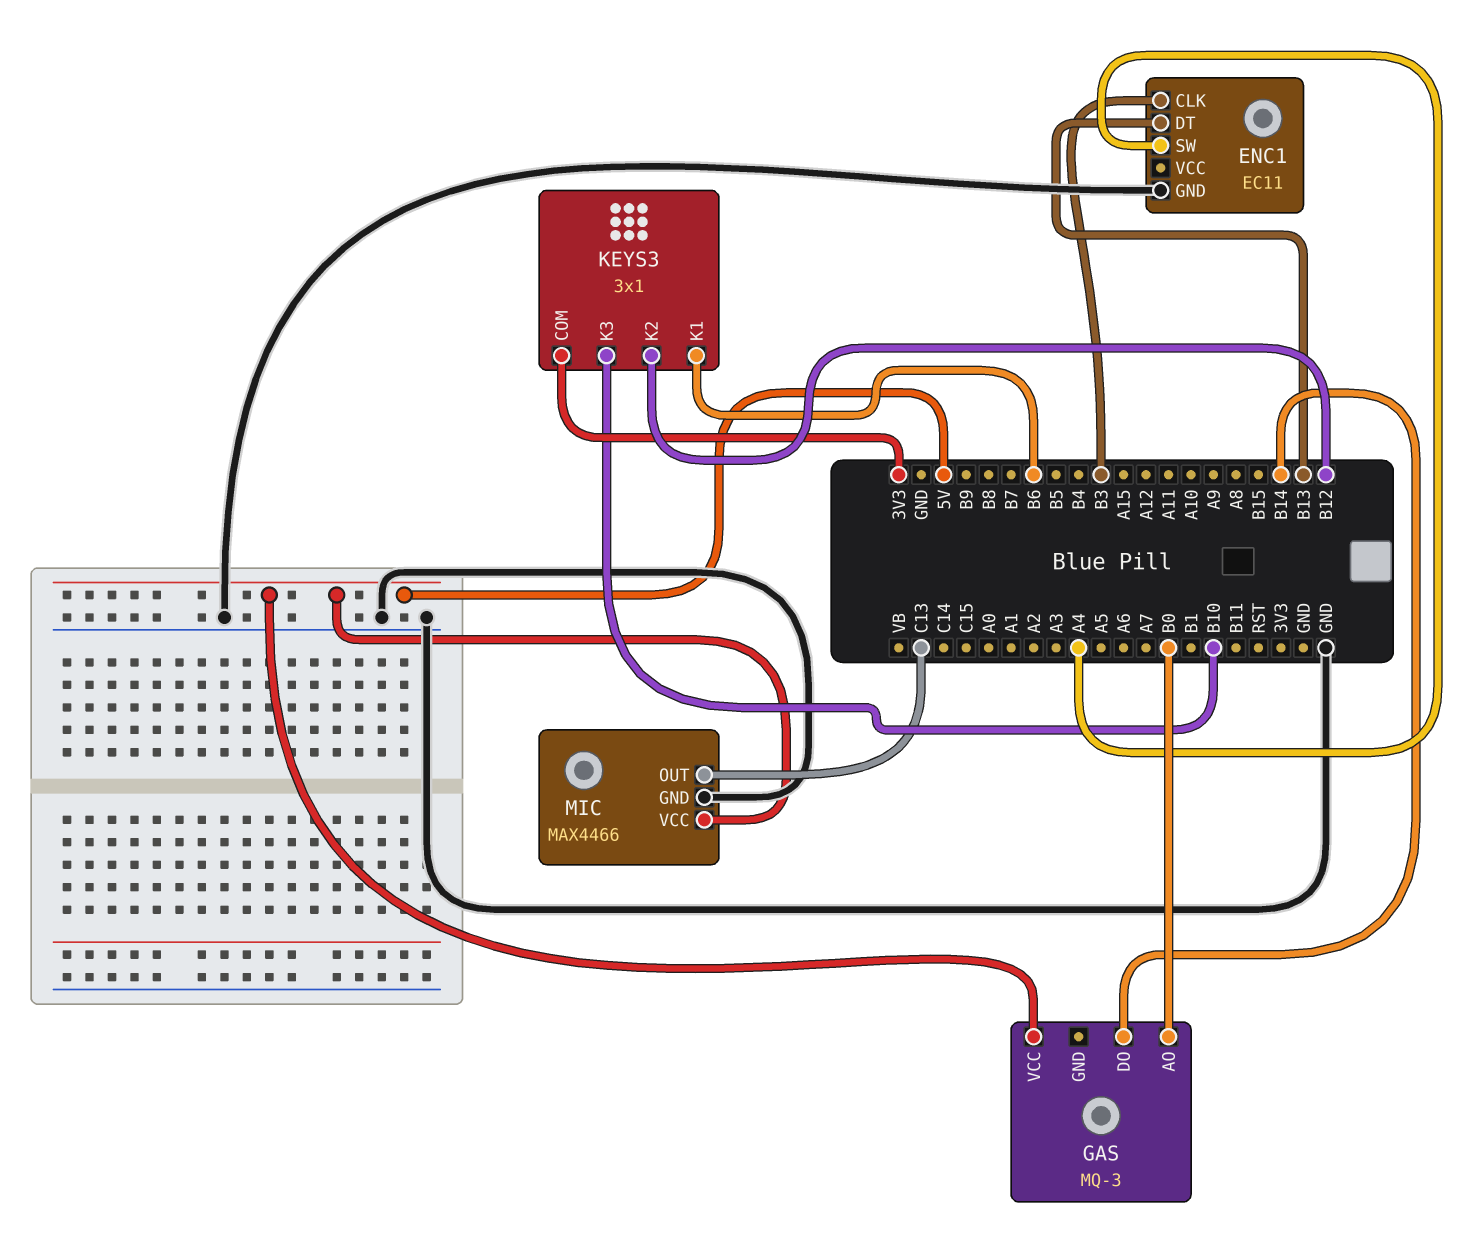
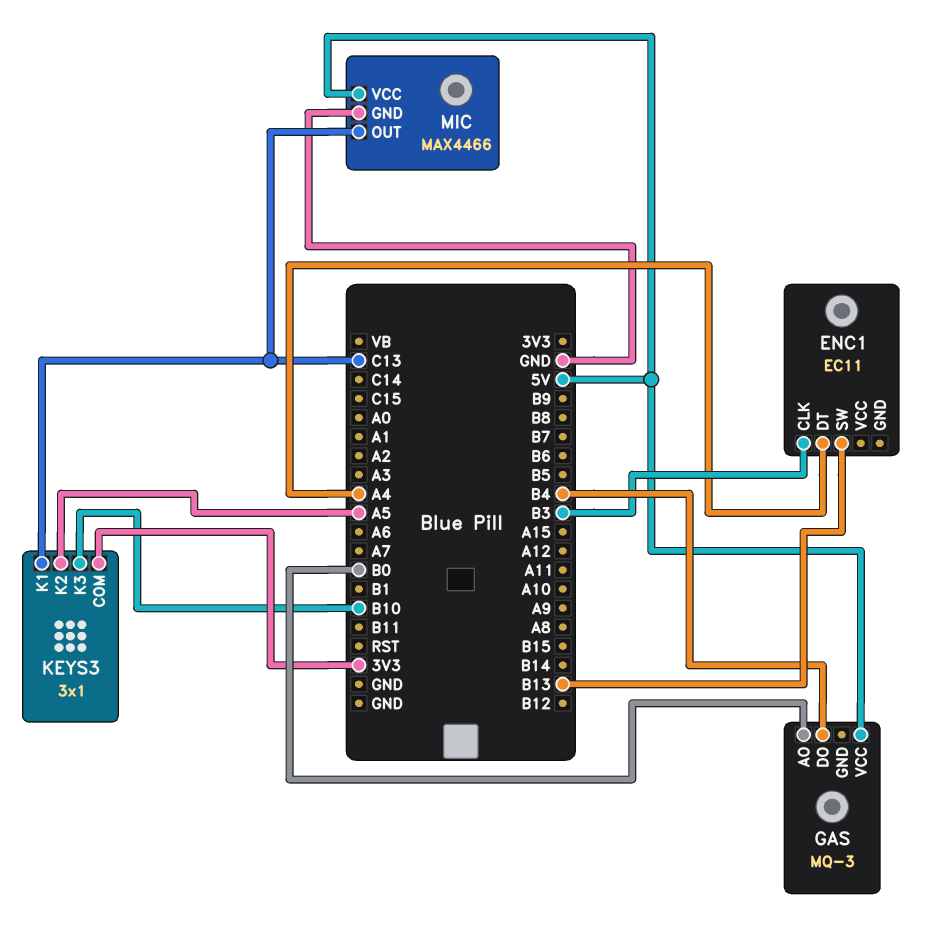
ENC1 pin DT: B13 -> A4
ENC1 pin GND: GND -> none
ENC1 pin SW: A4 -> B13
GAS pin DO: B14 -> B4
KEYS3 pin K1: B6 -> C13
KEYS3 pin K2: B12 -> A5

